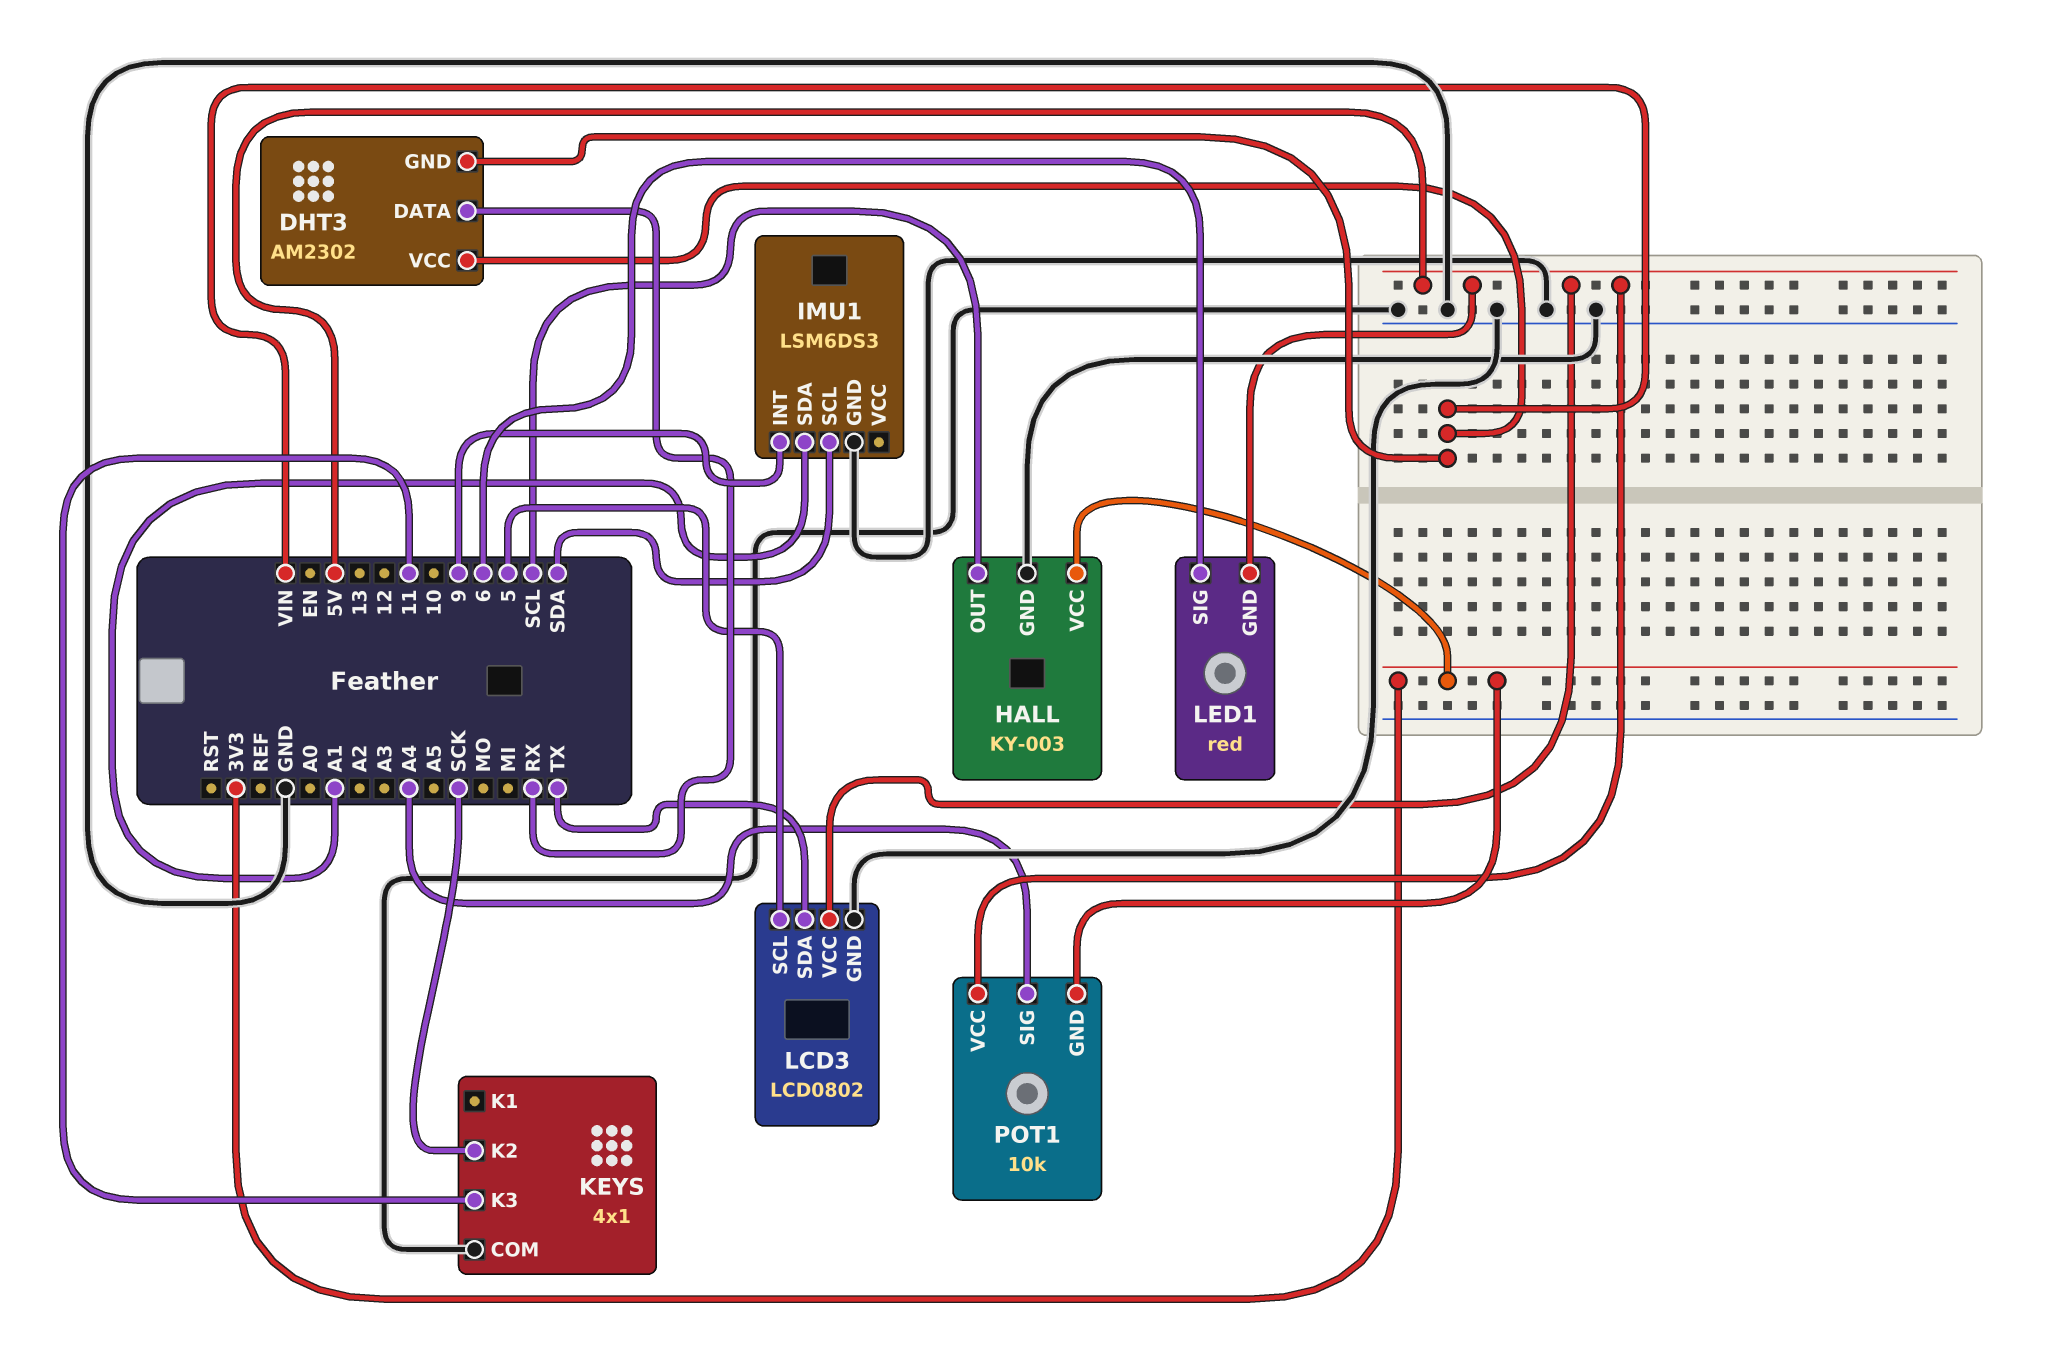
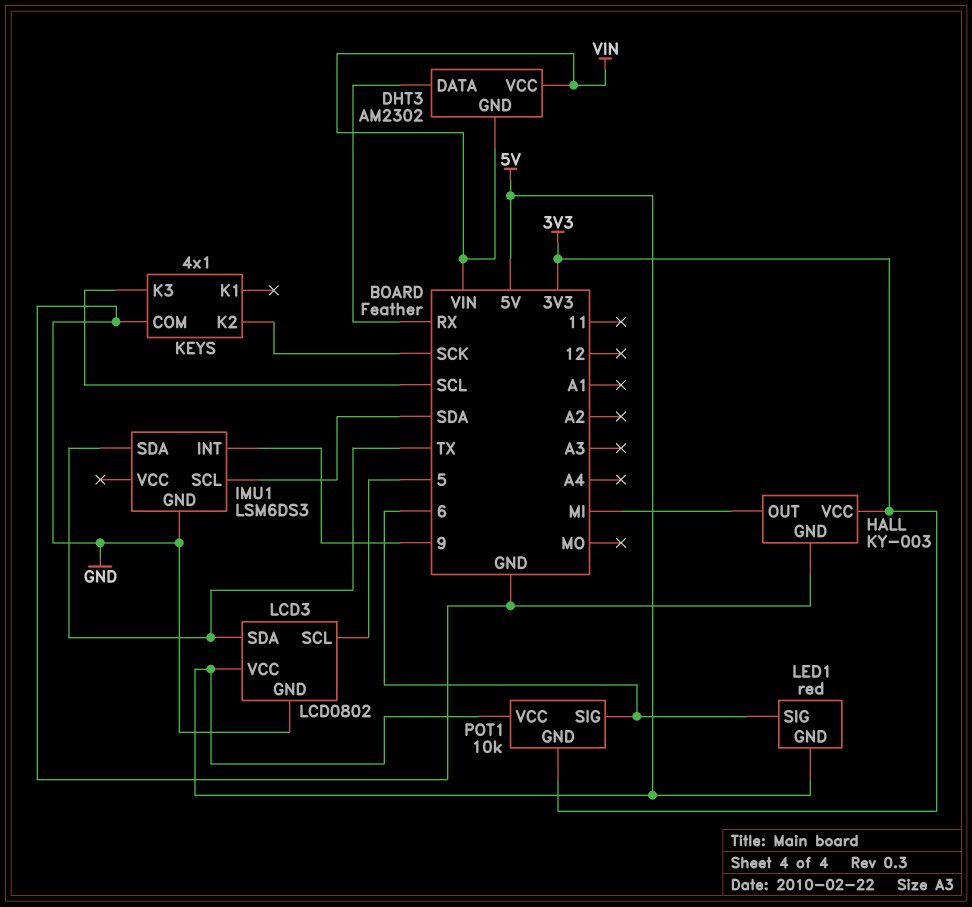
HALL pin OUT: SCL -> MI
IMU1 pin SDA: A1 -> TX
KEYS pin K3: 11 -> SCL
POT1 pin SIG: A4 -> 6

